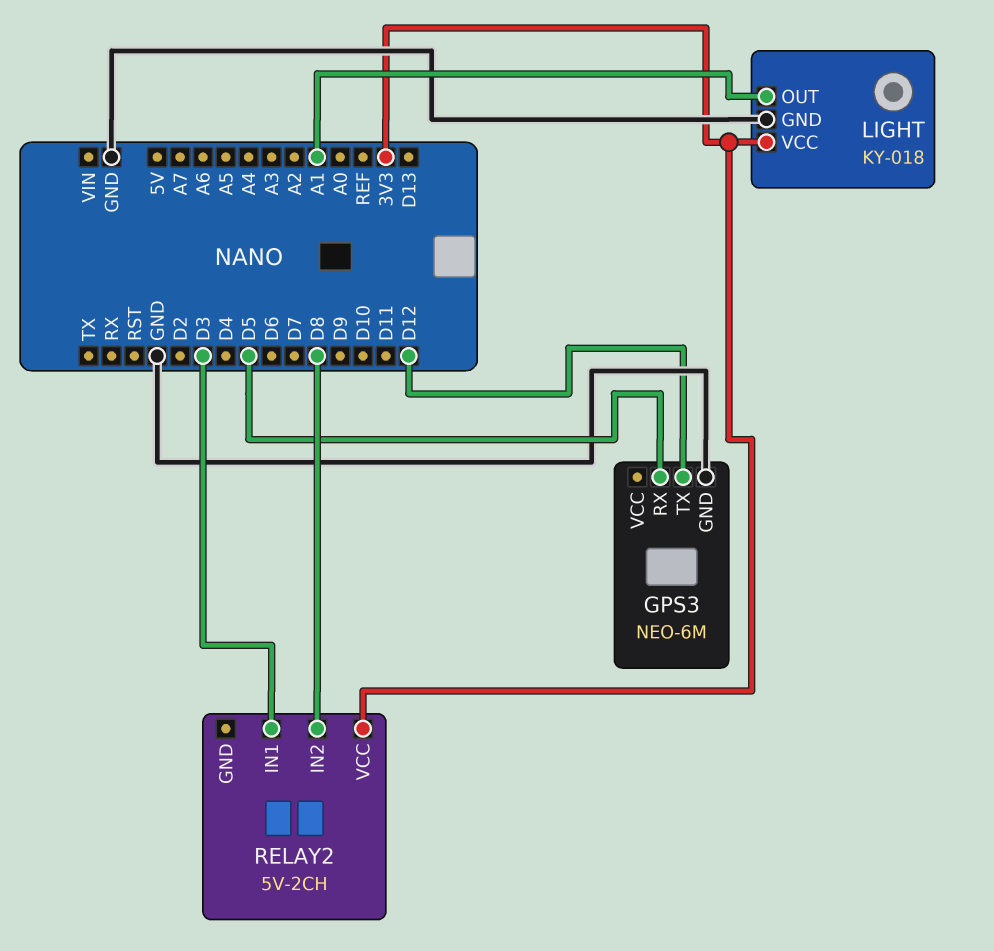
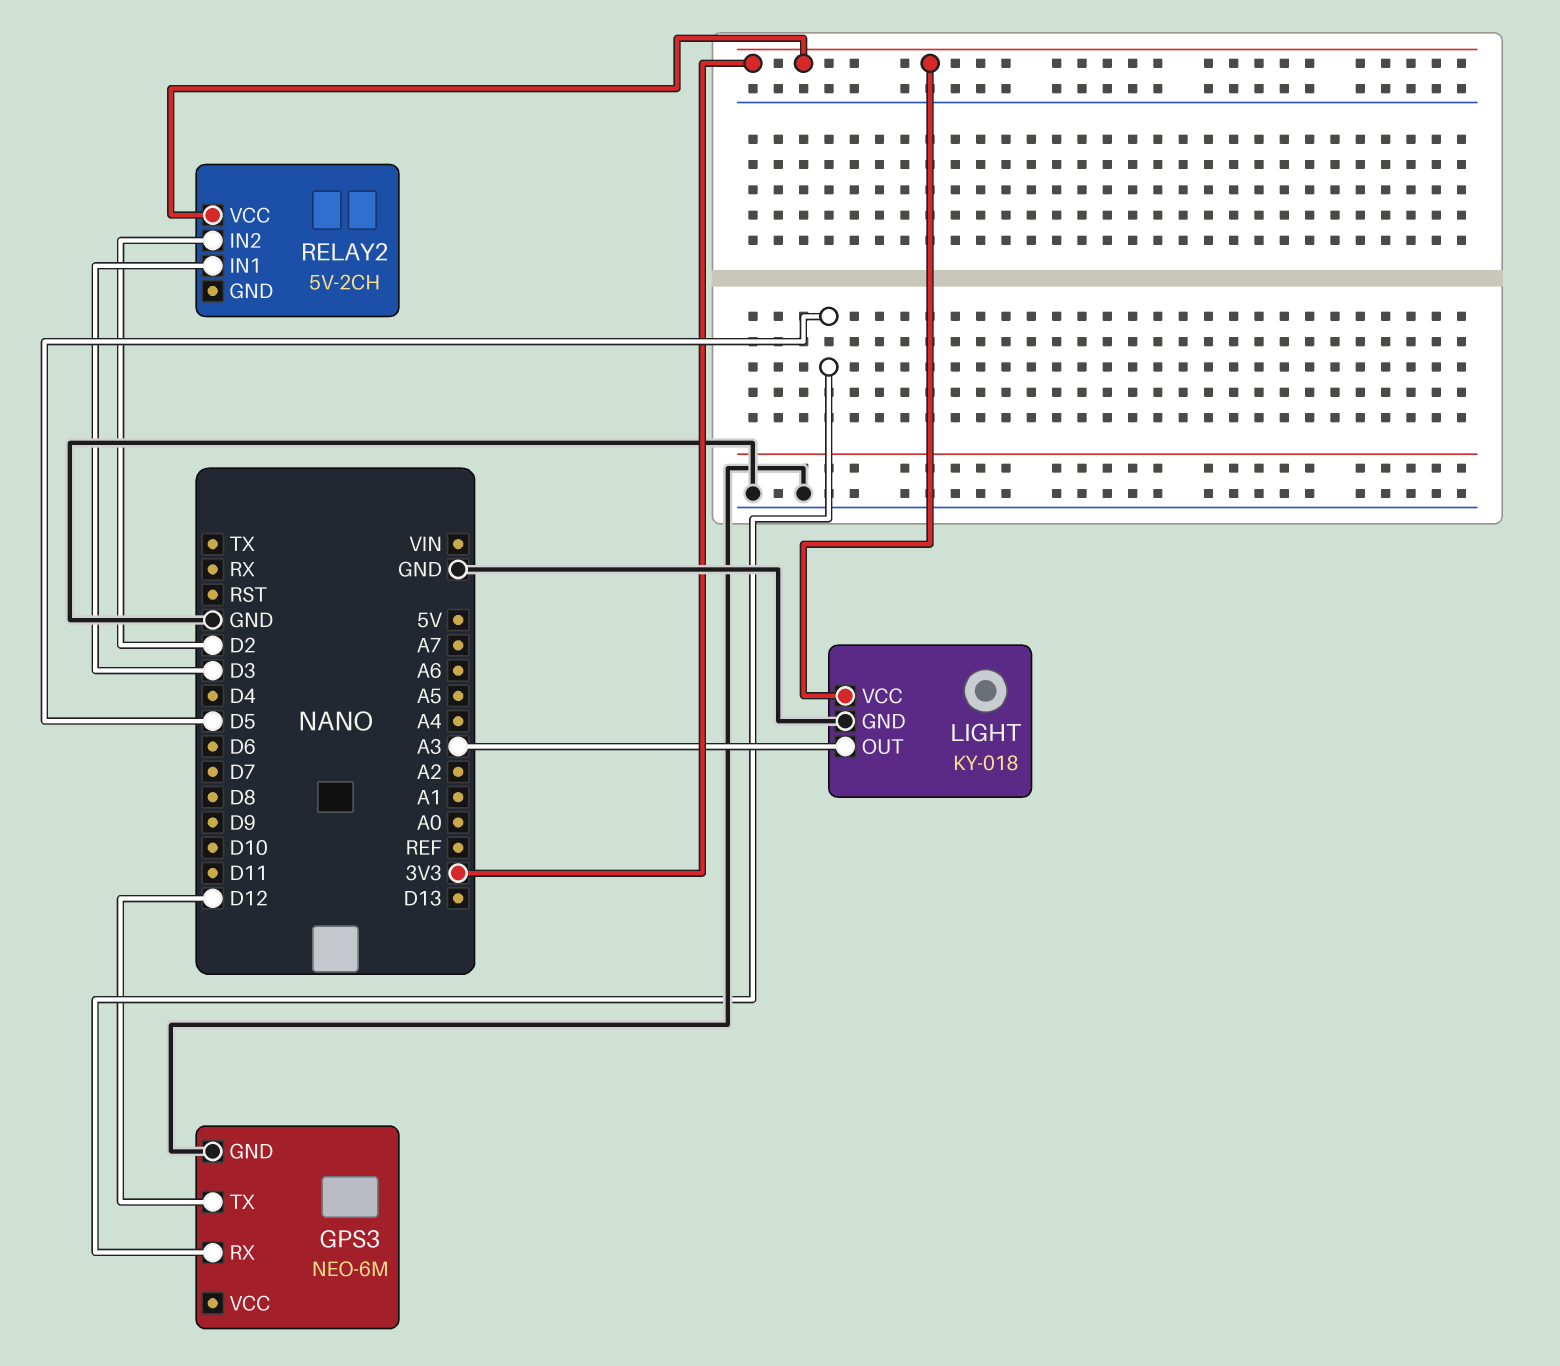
LIGHT pin OUT: A1 -> A3
RELAY2 pin IN2: D8 -> D2

